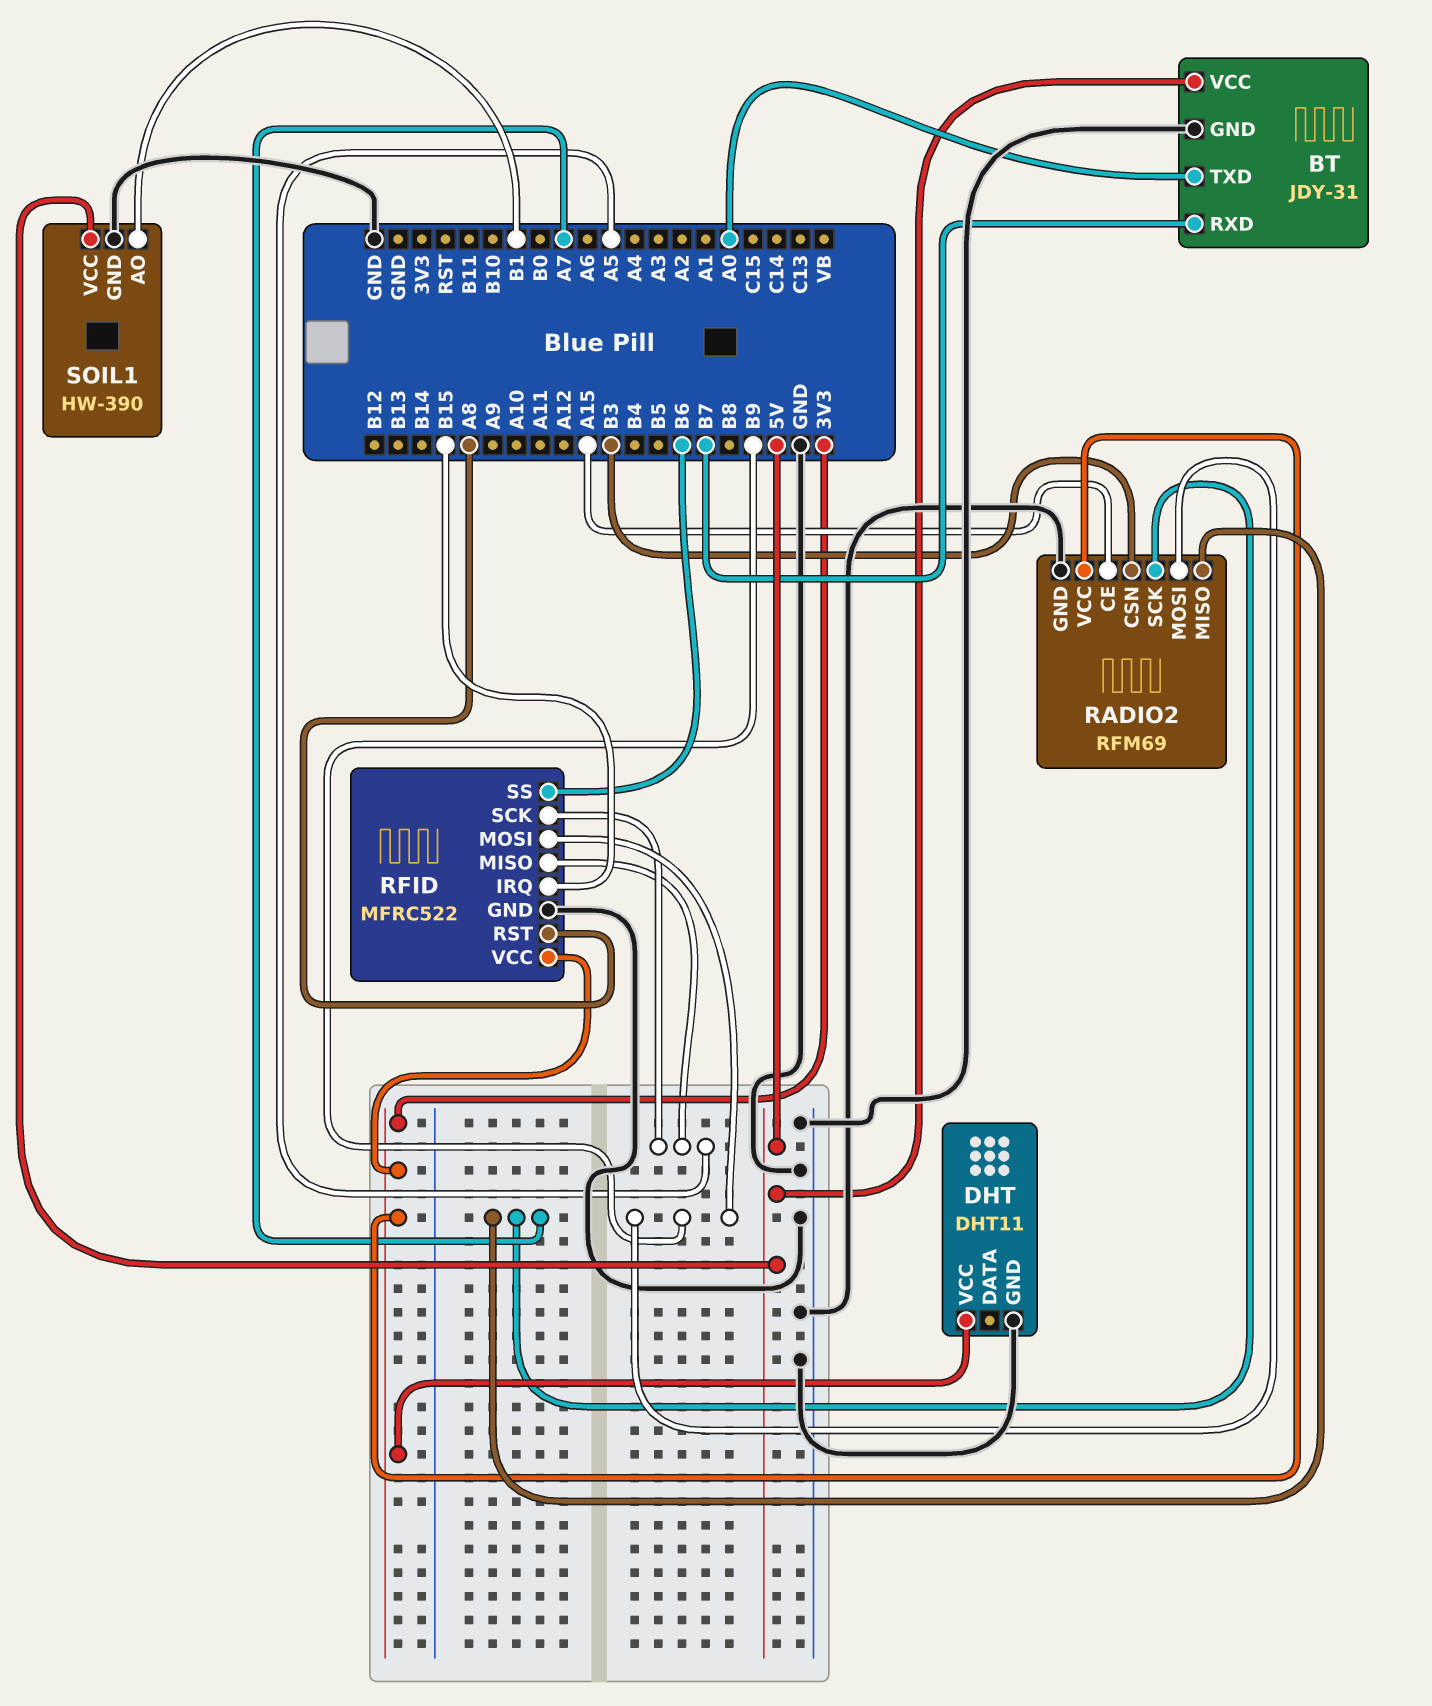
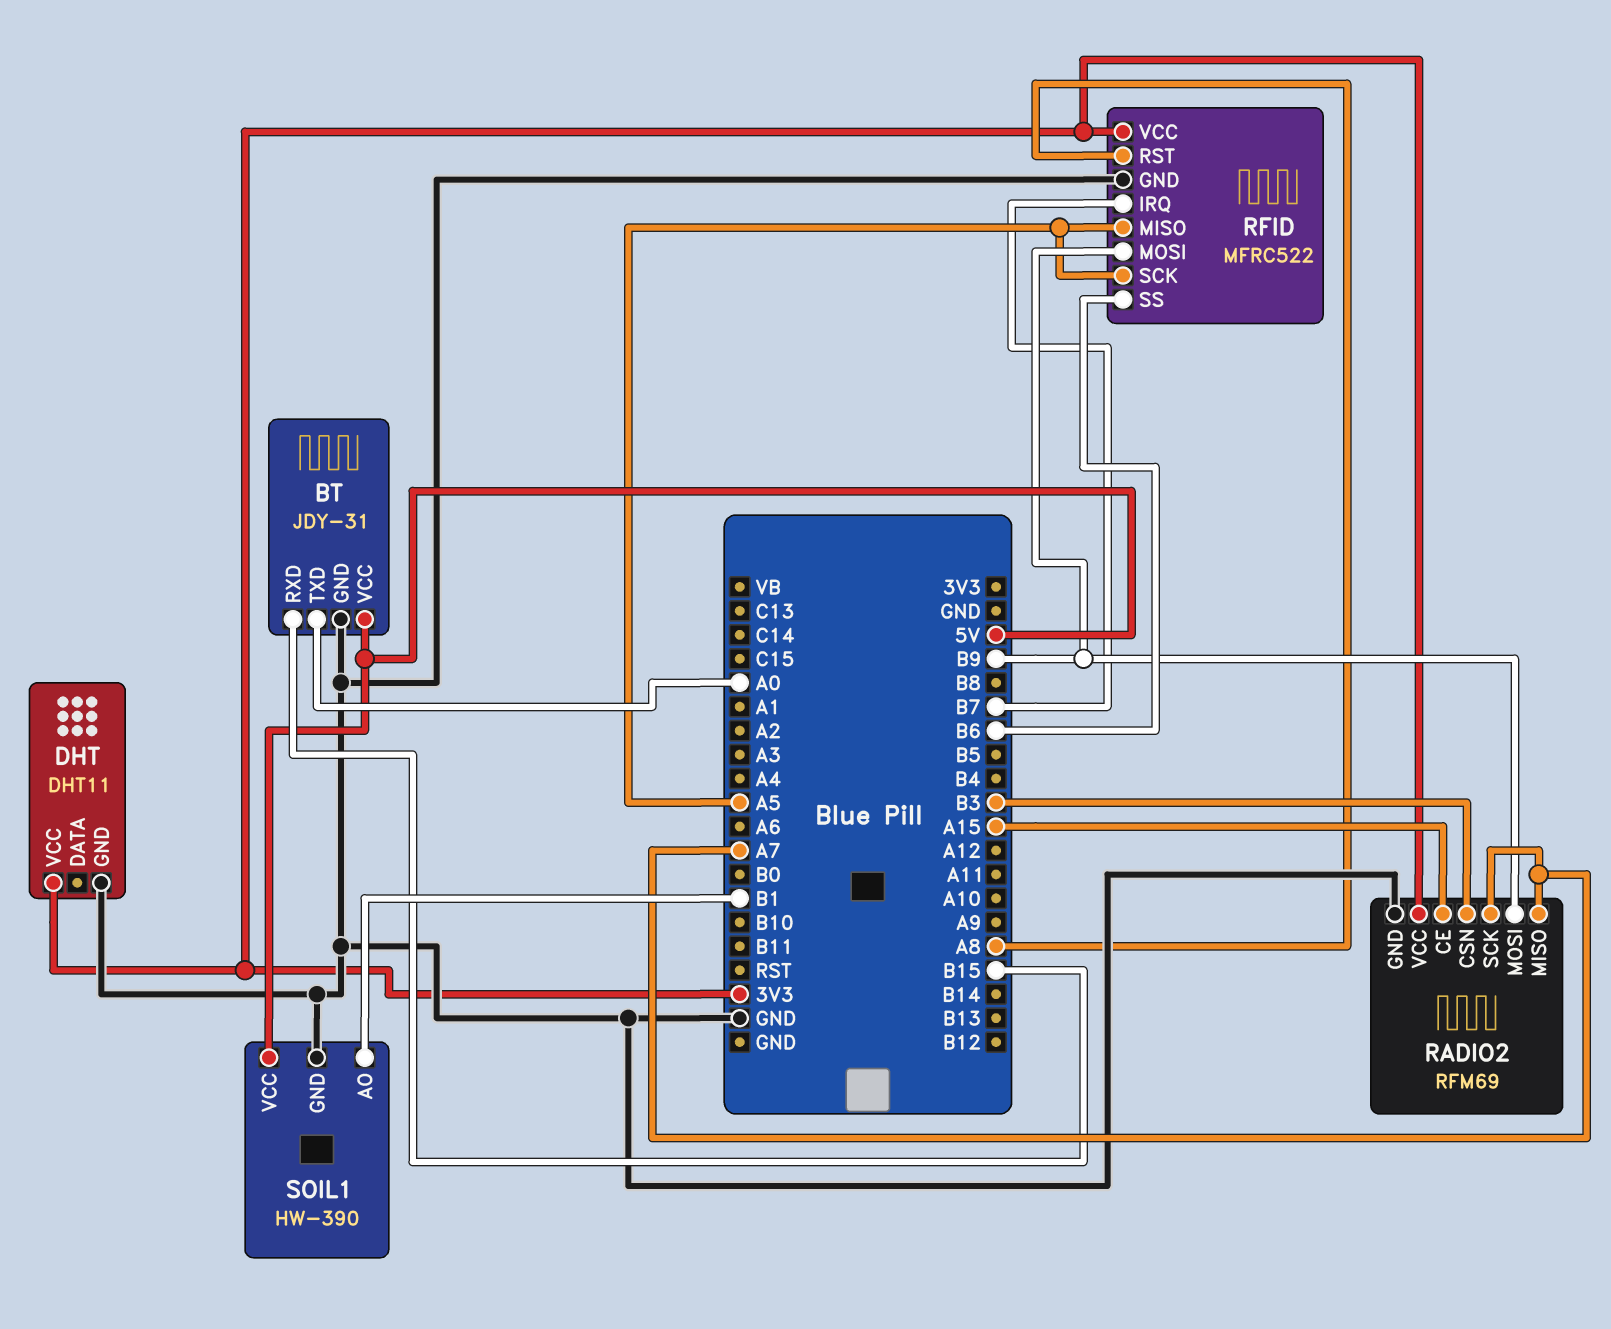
BT pin RXD: B7 -> B15
RFID pin IRQ: B15 -> B7

